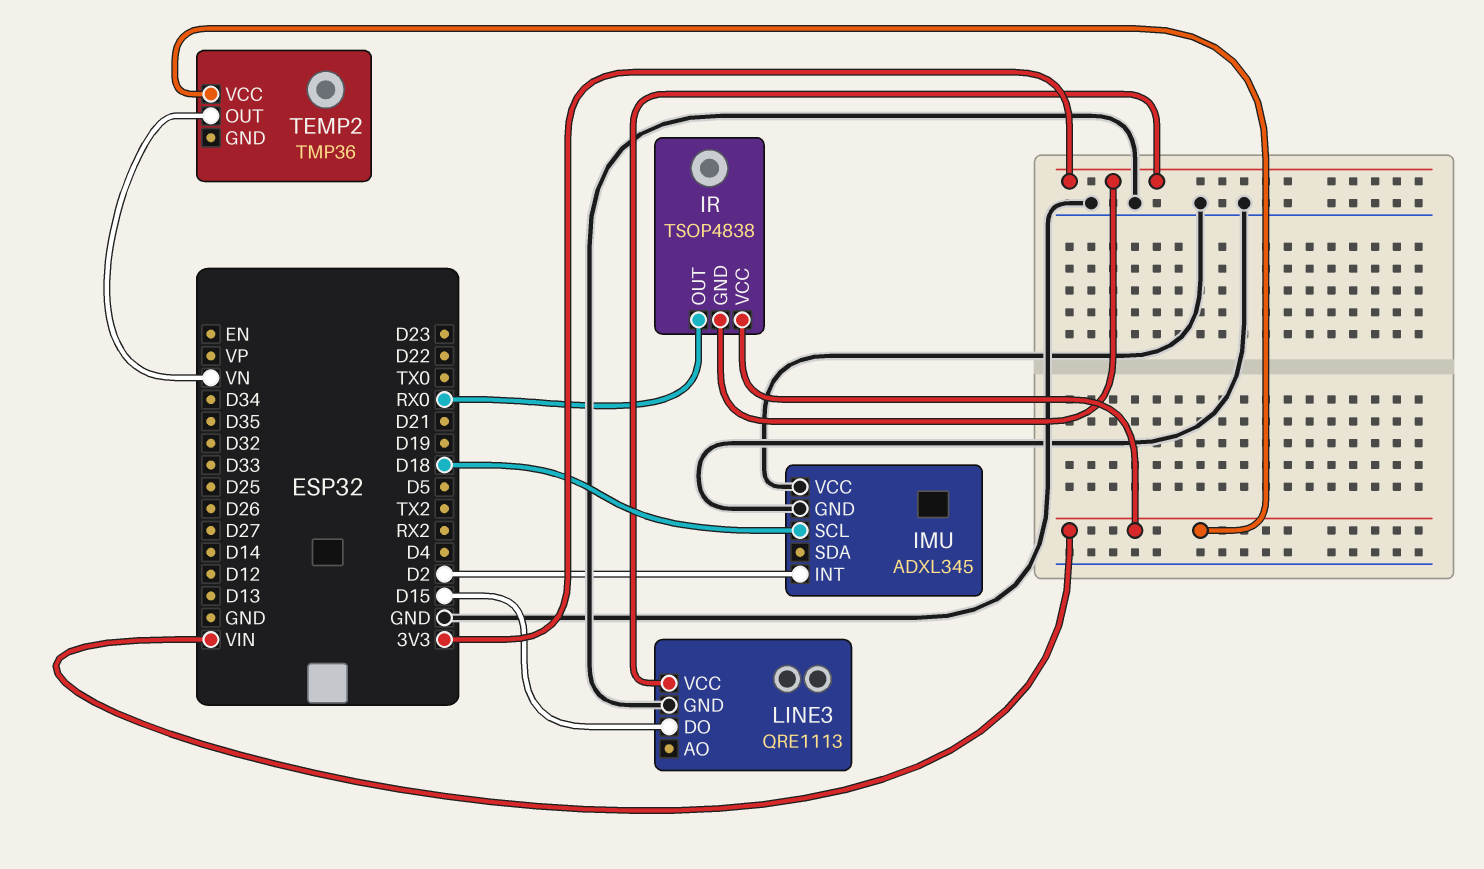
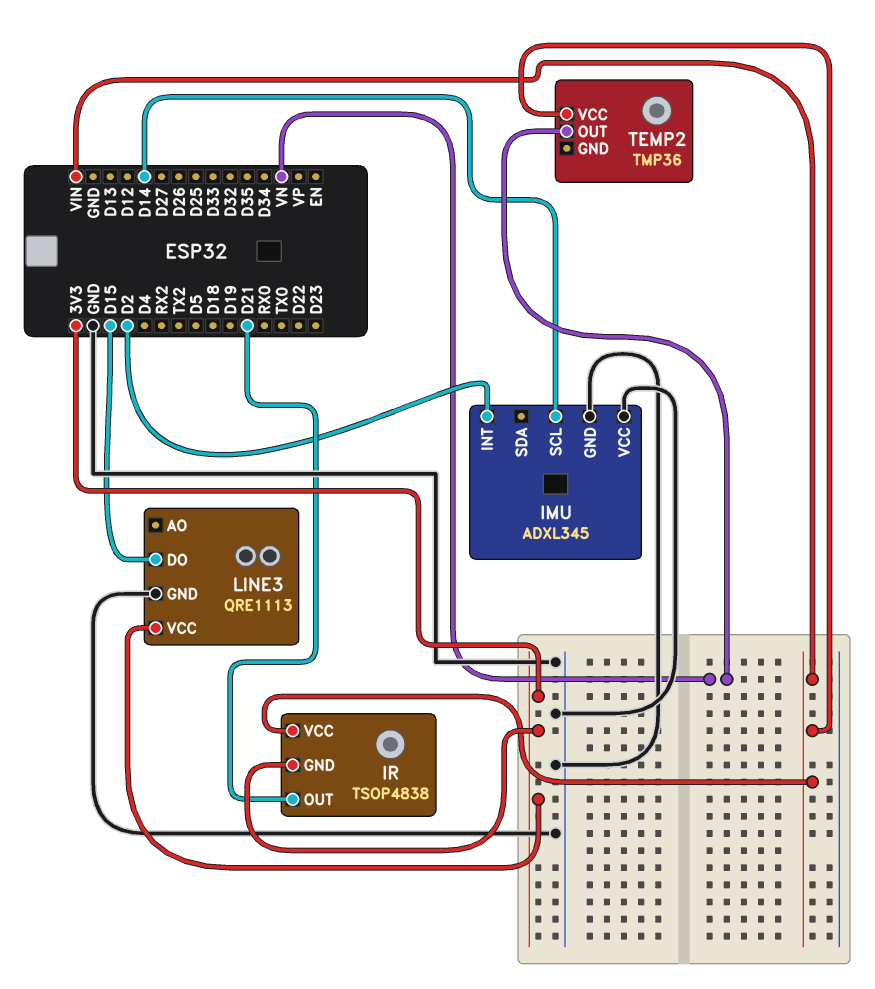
IMU pin SCL: D18 -> D14
IR pin OUT: RX0 -> D21

